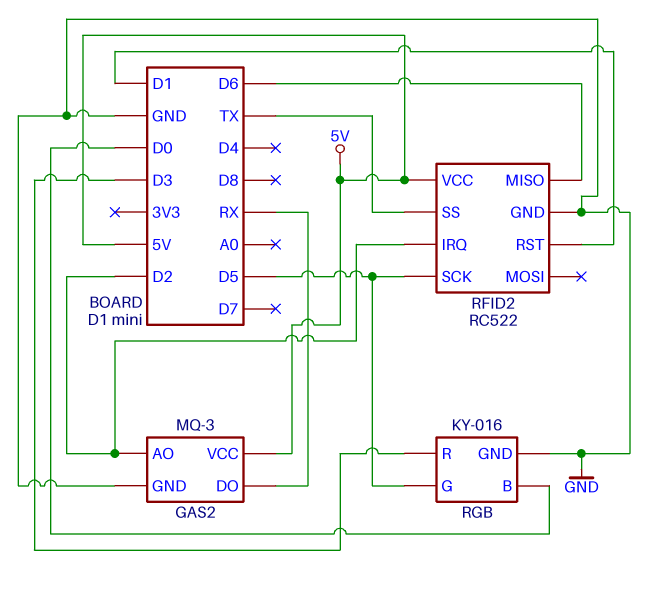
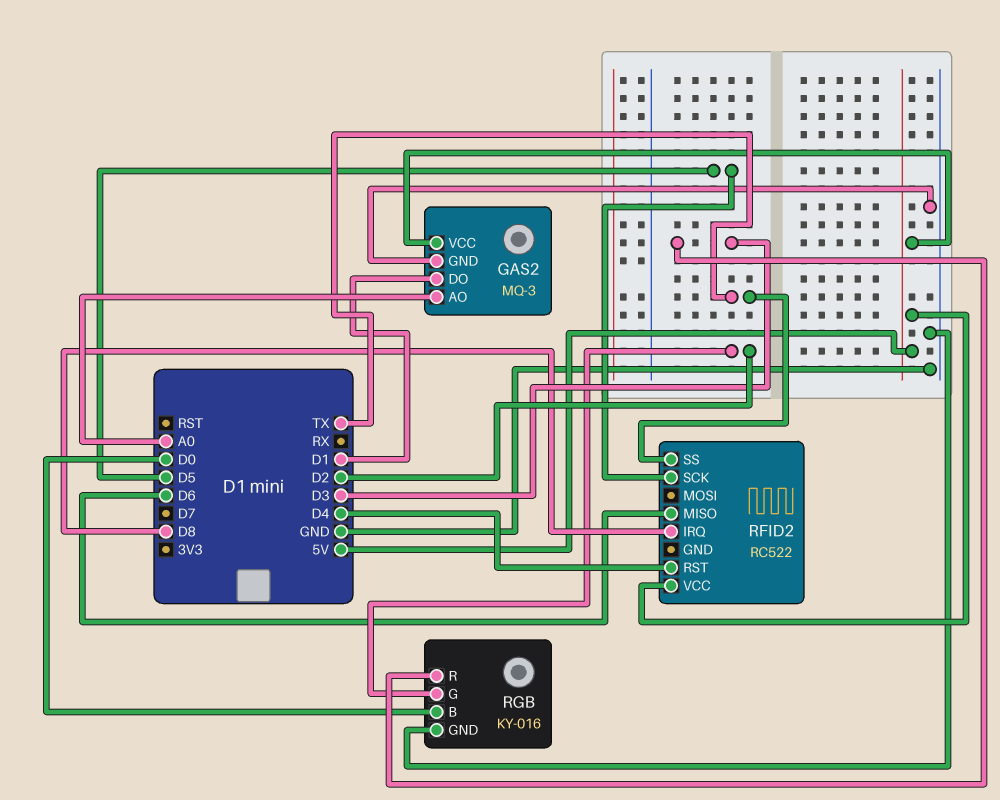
GAS2 pin AO: D2 -> A0
GAS2 pin DO: RX -> D1
RFID2 pin GND: GND -> none
RFID2 pin IRQ: D2 -> D8
RFID2 pin RST: D1 -> D4
RGB pin G: D5 -> D2

